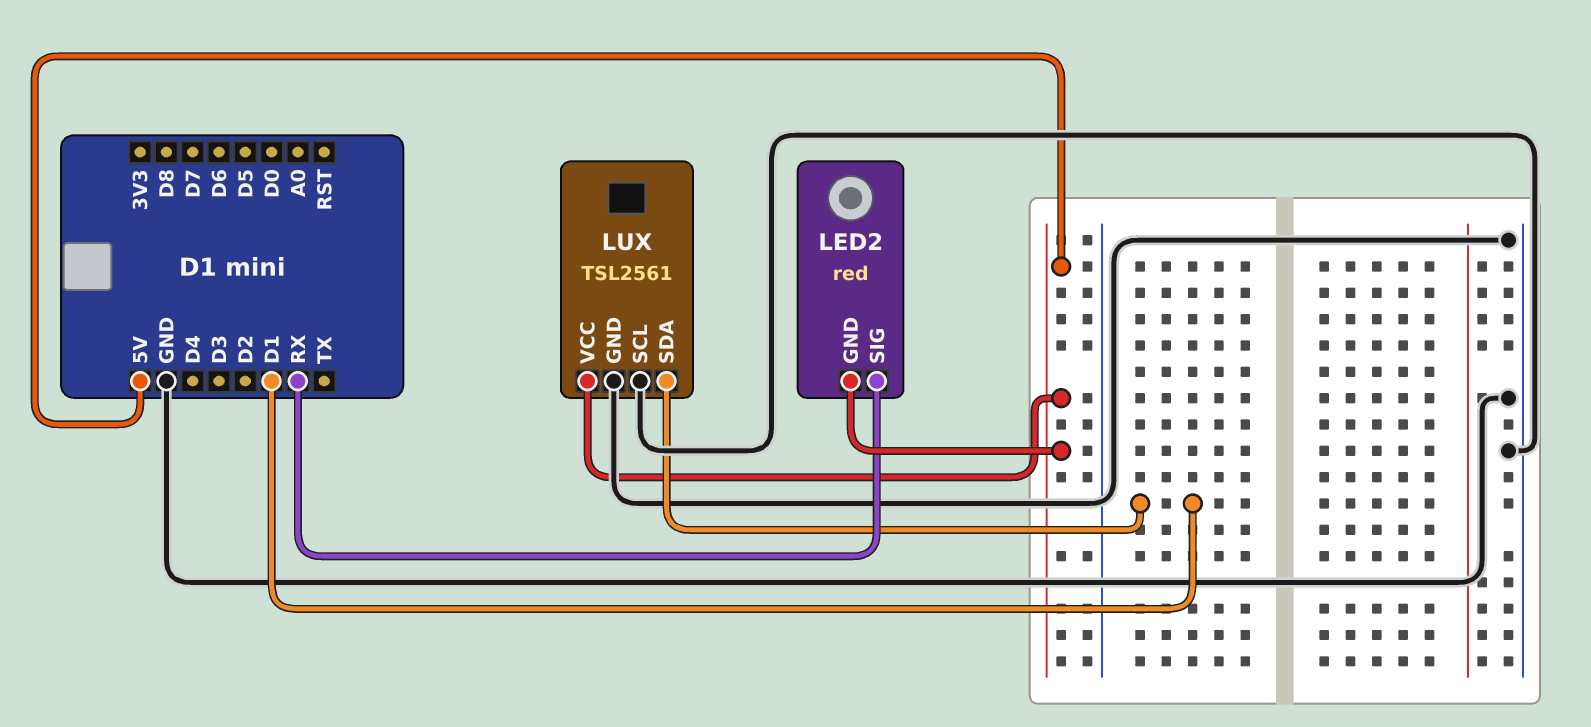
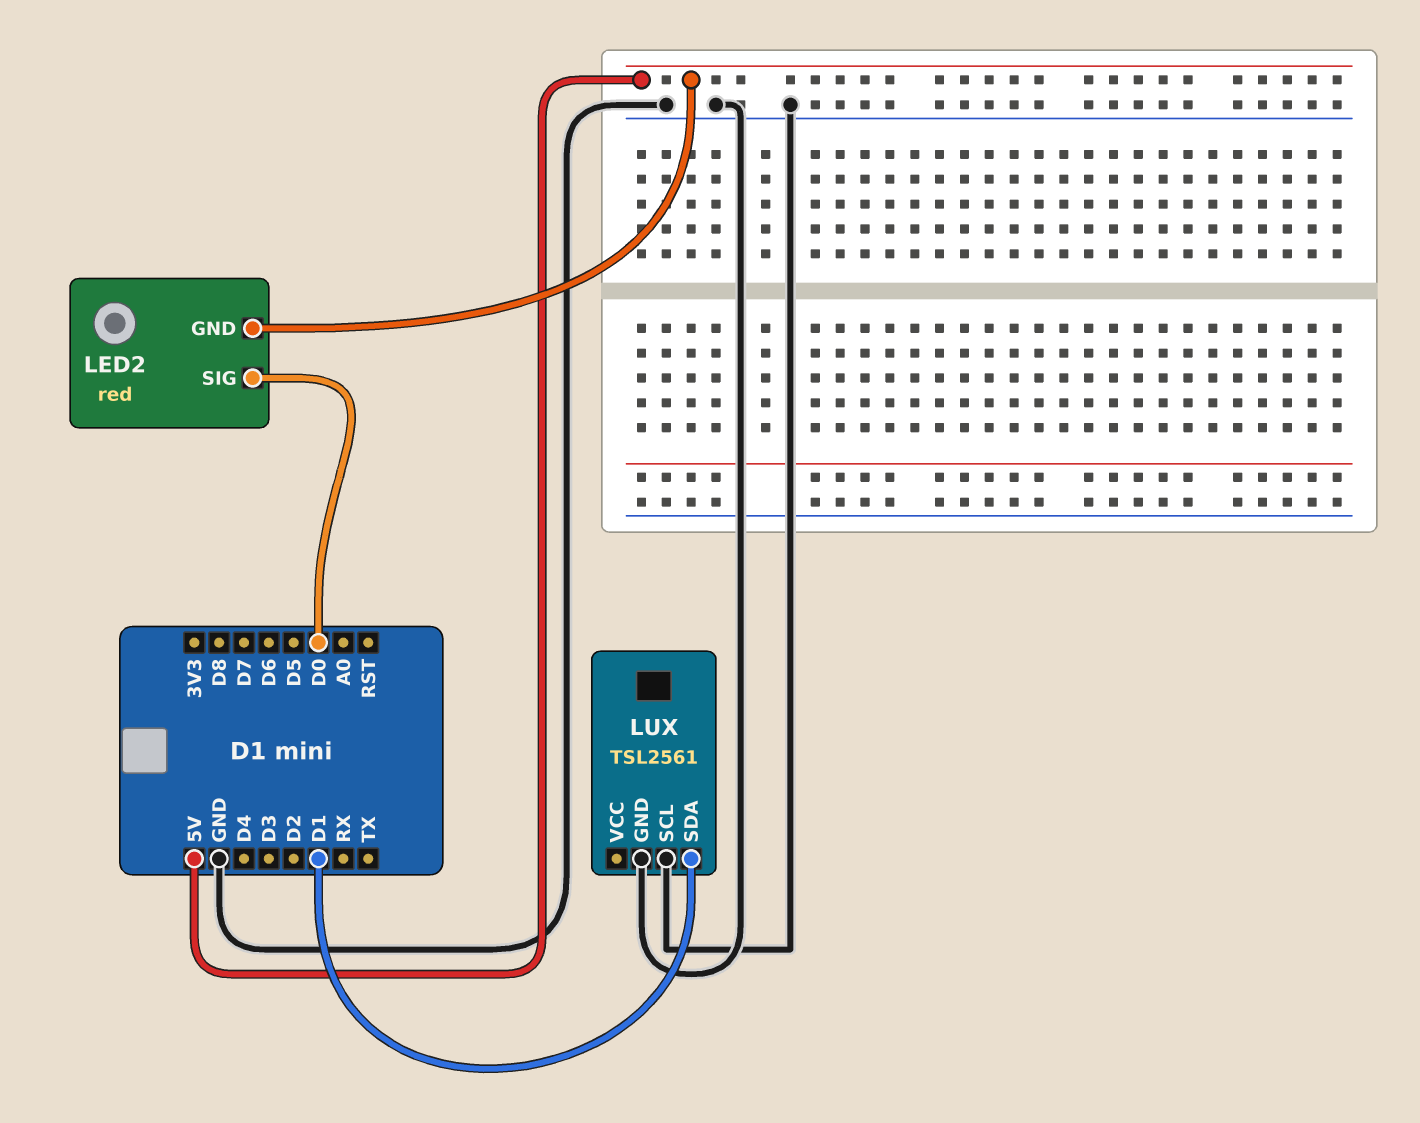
LED2 pin SIG: RX -> D0
LUX pin VCC: 5V -> none

